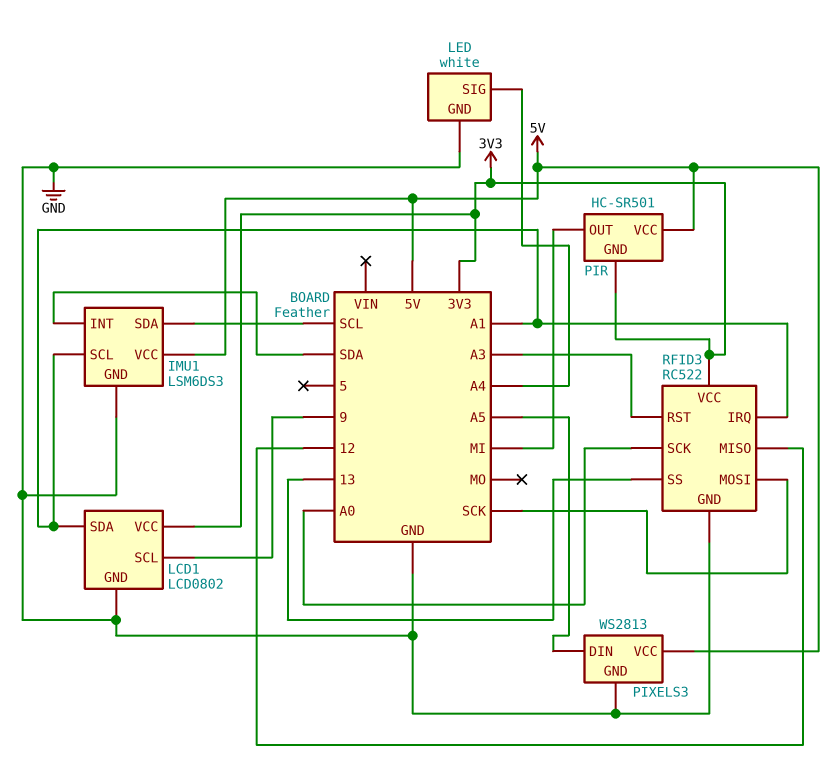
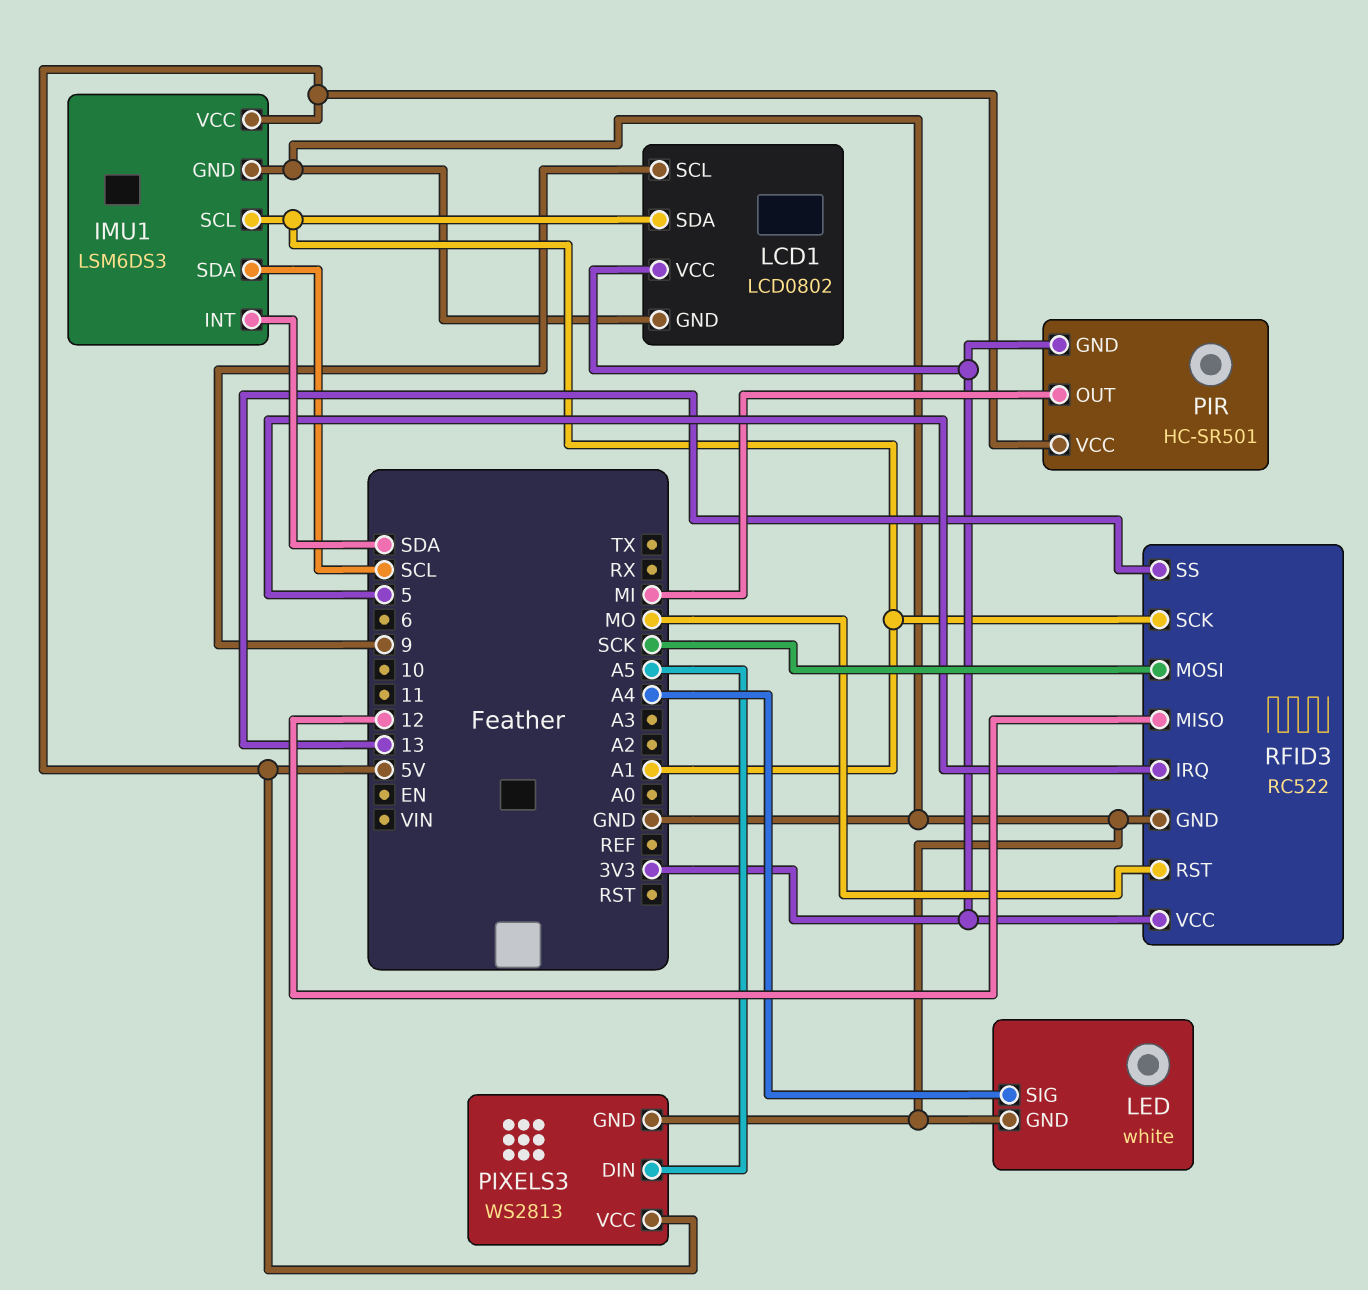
RFID3 pin IRQ: A1 -> 5
RFID3 pin RST: A3 -> MO
RFID3 pin SCK: A0 -> A1

